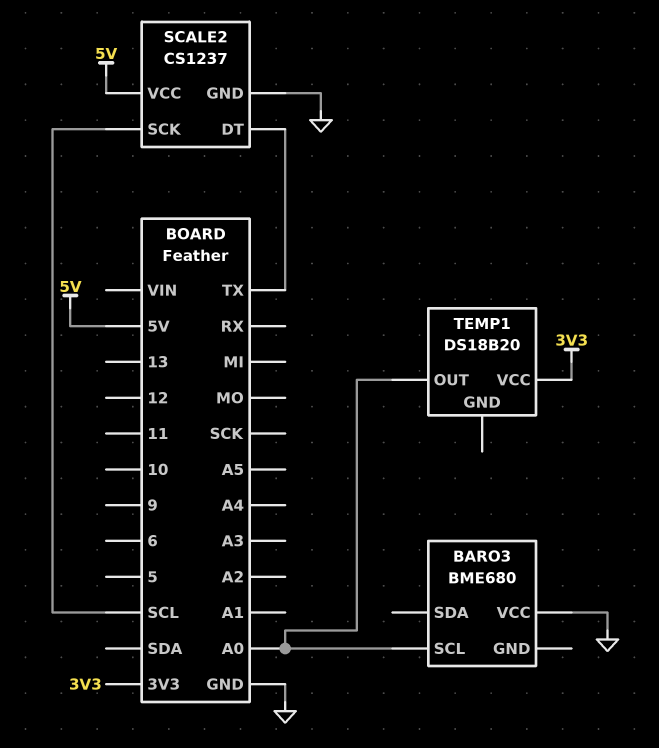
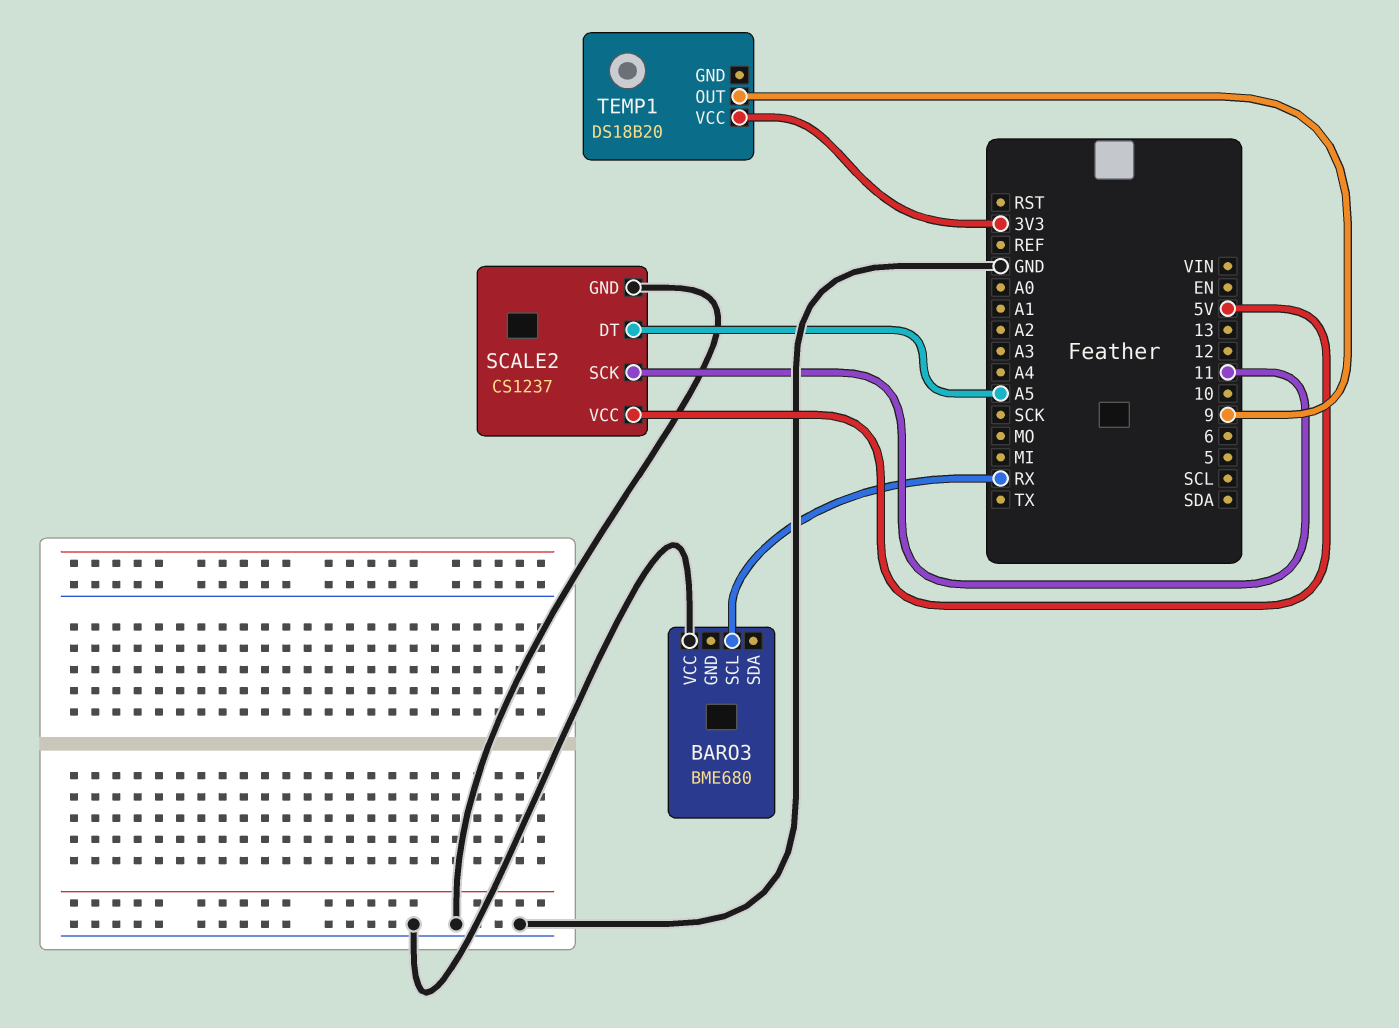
BARO3 pin SCL: A0 -> RX
SCALE2 pin DT: TX -> A5
SCALE2 pin SCK: SCL -> 11
TEMP1 pin OUT: A0 -> 9

